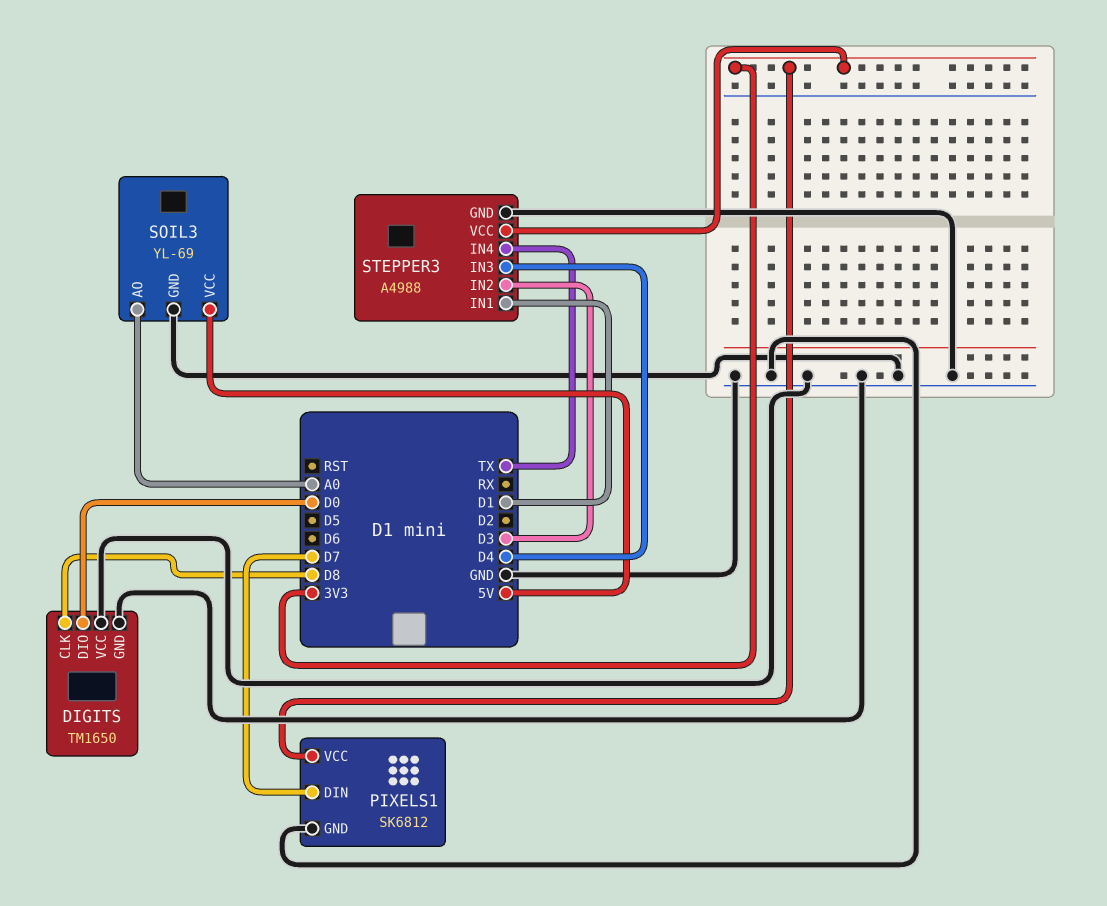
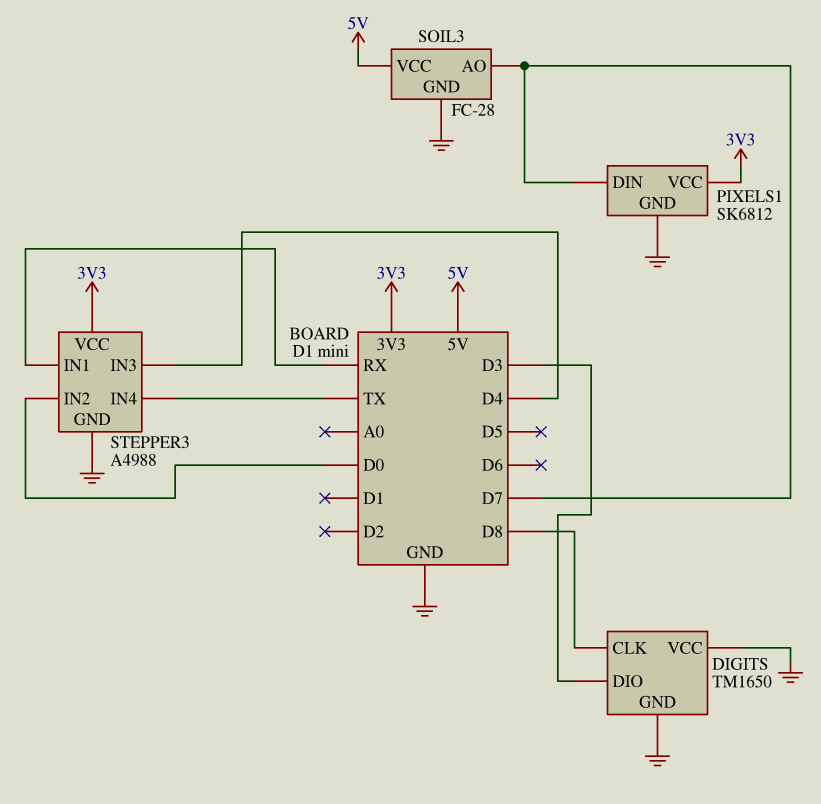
DIGITS pin DIO: D0 -> D3
SOIL3: YL-69 -> FC-28
SOIL3 pin AO: A0 -> D7
STEPPER3 pin IN1: D1 -> RX
STEPPER3 pin IN2: D3 -> D0

